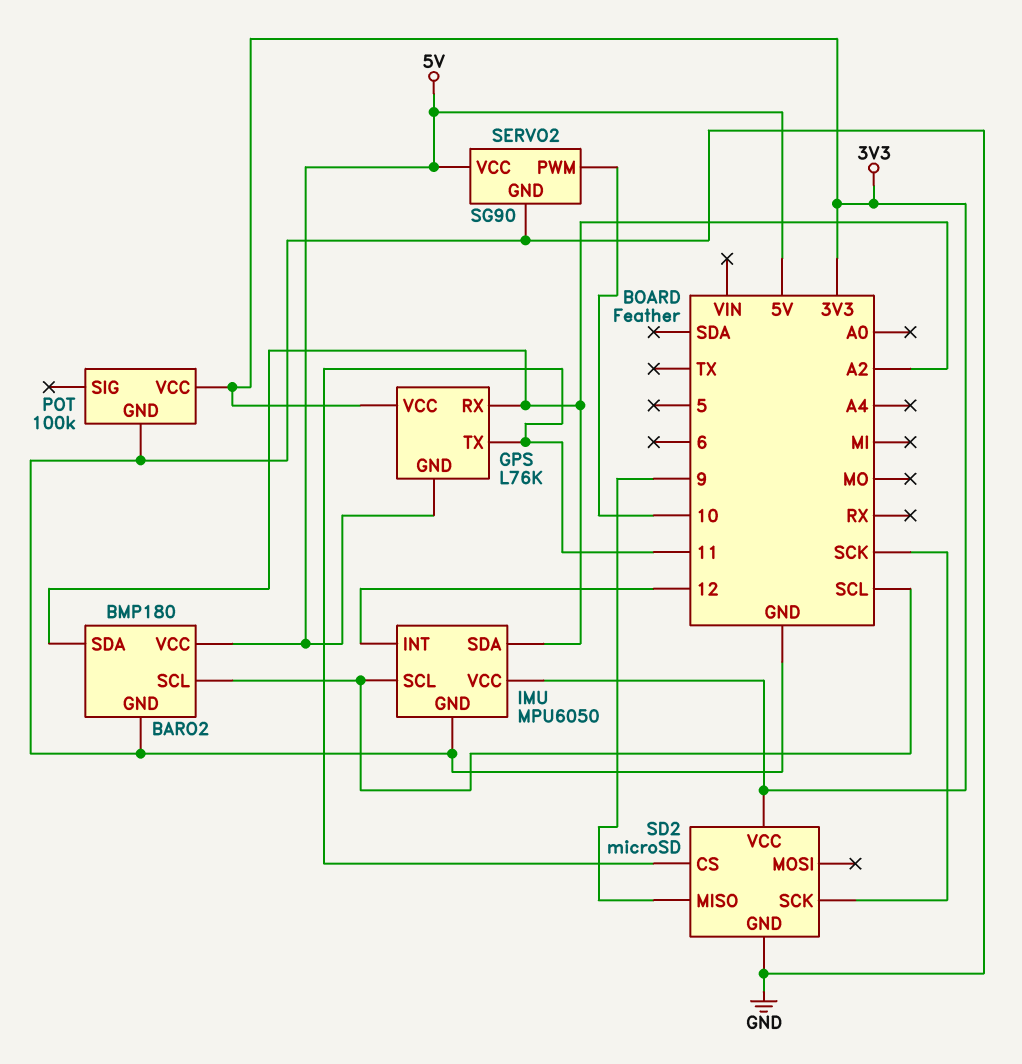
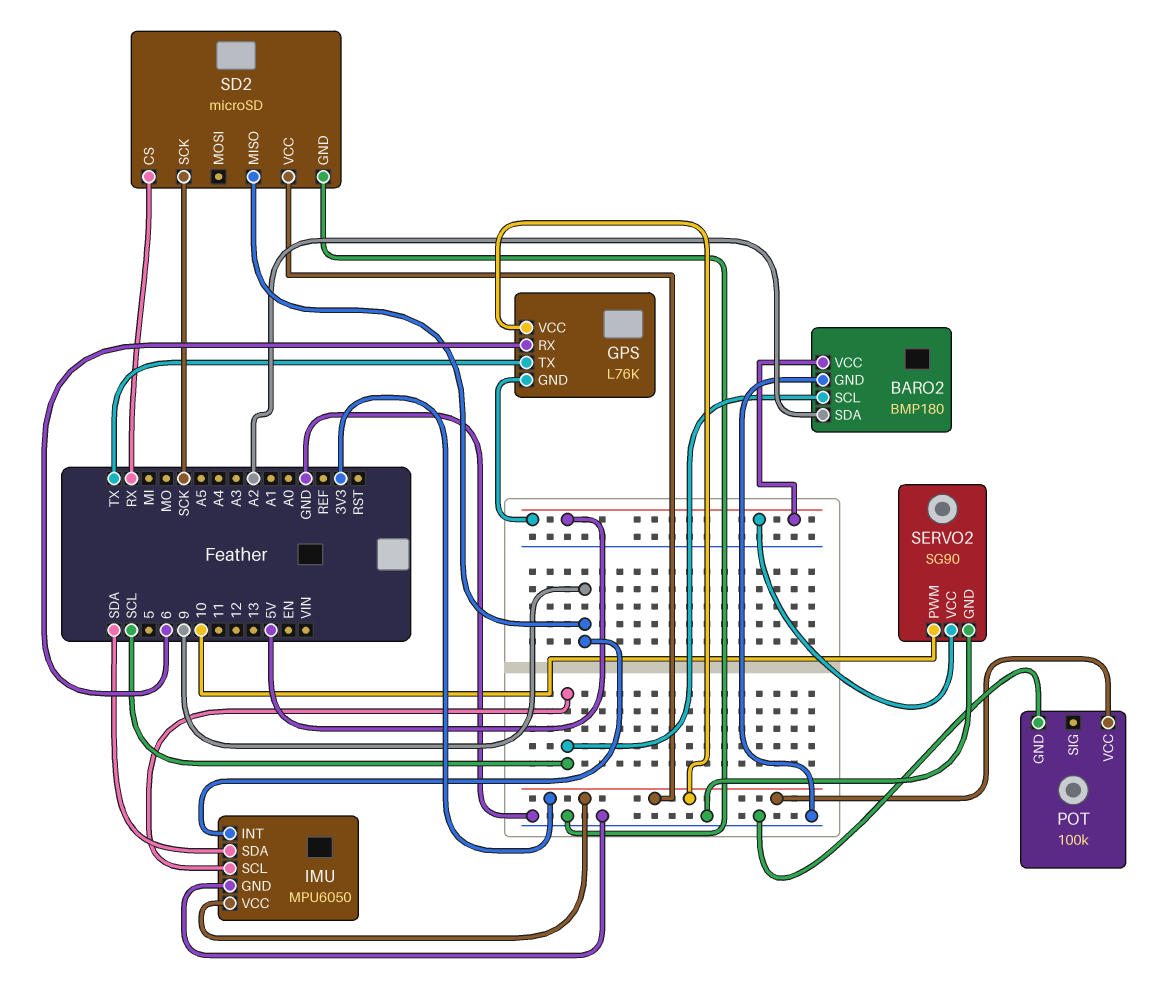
GPS pin RX: A2 -> 6
GPS pin TX: 11 -> TX
IMU pin INT: 12 -> 9
IMU pin SDA: A2 -> SDA
SD2 pin CS: 11 -> RX

